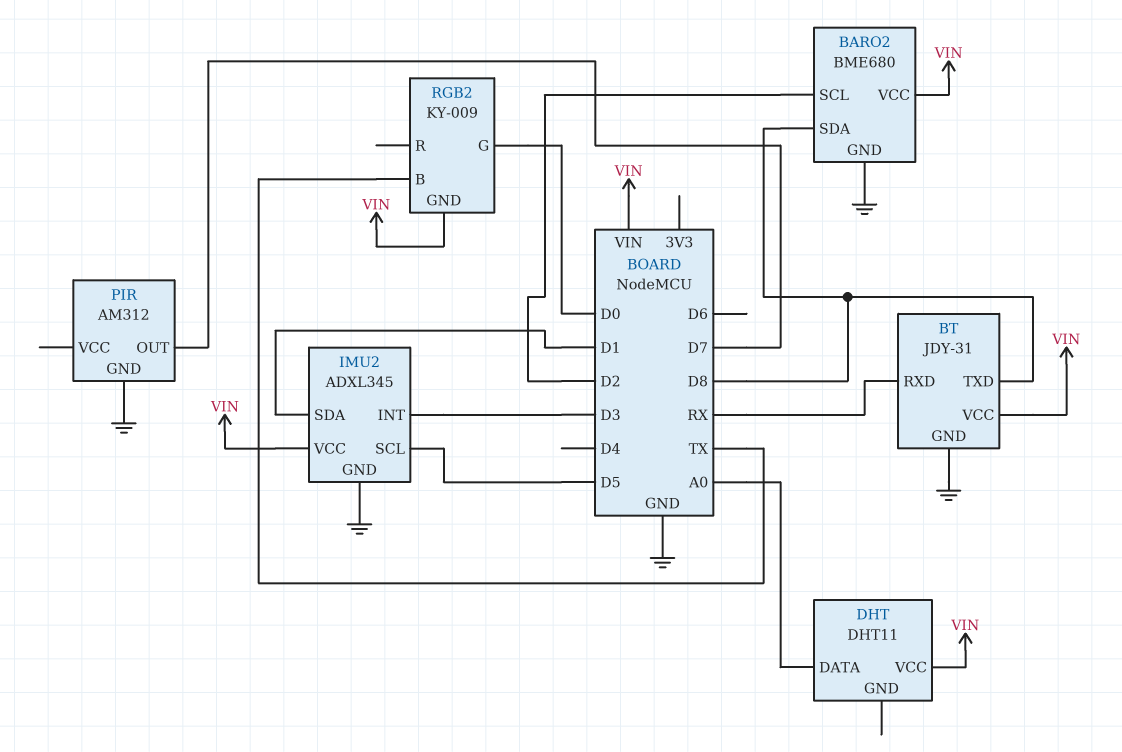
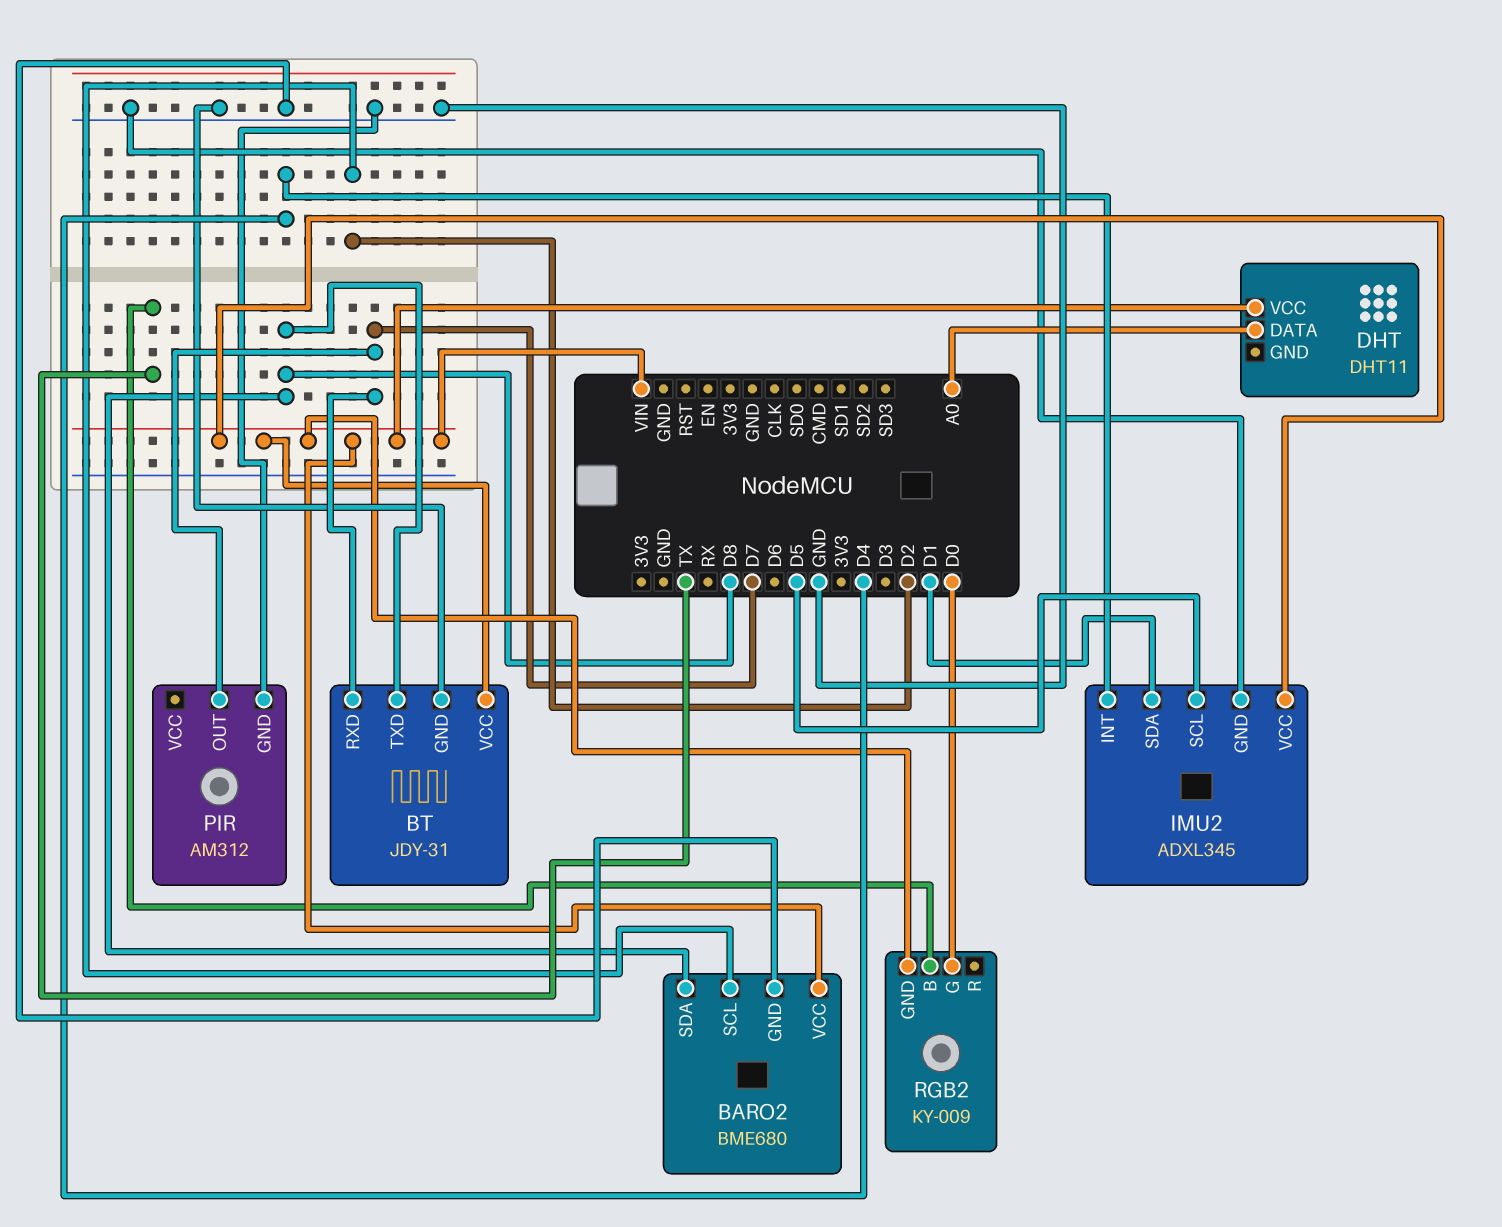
BT pin RXD: RX -> D7
IMU2 pin INT: D3 -> D4

